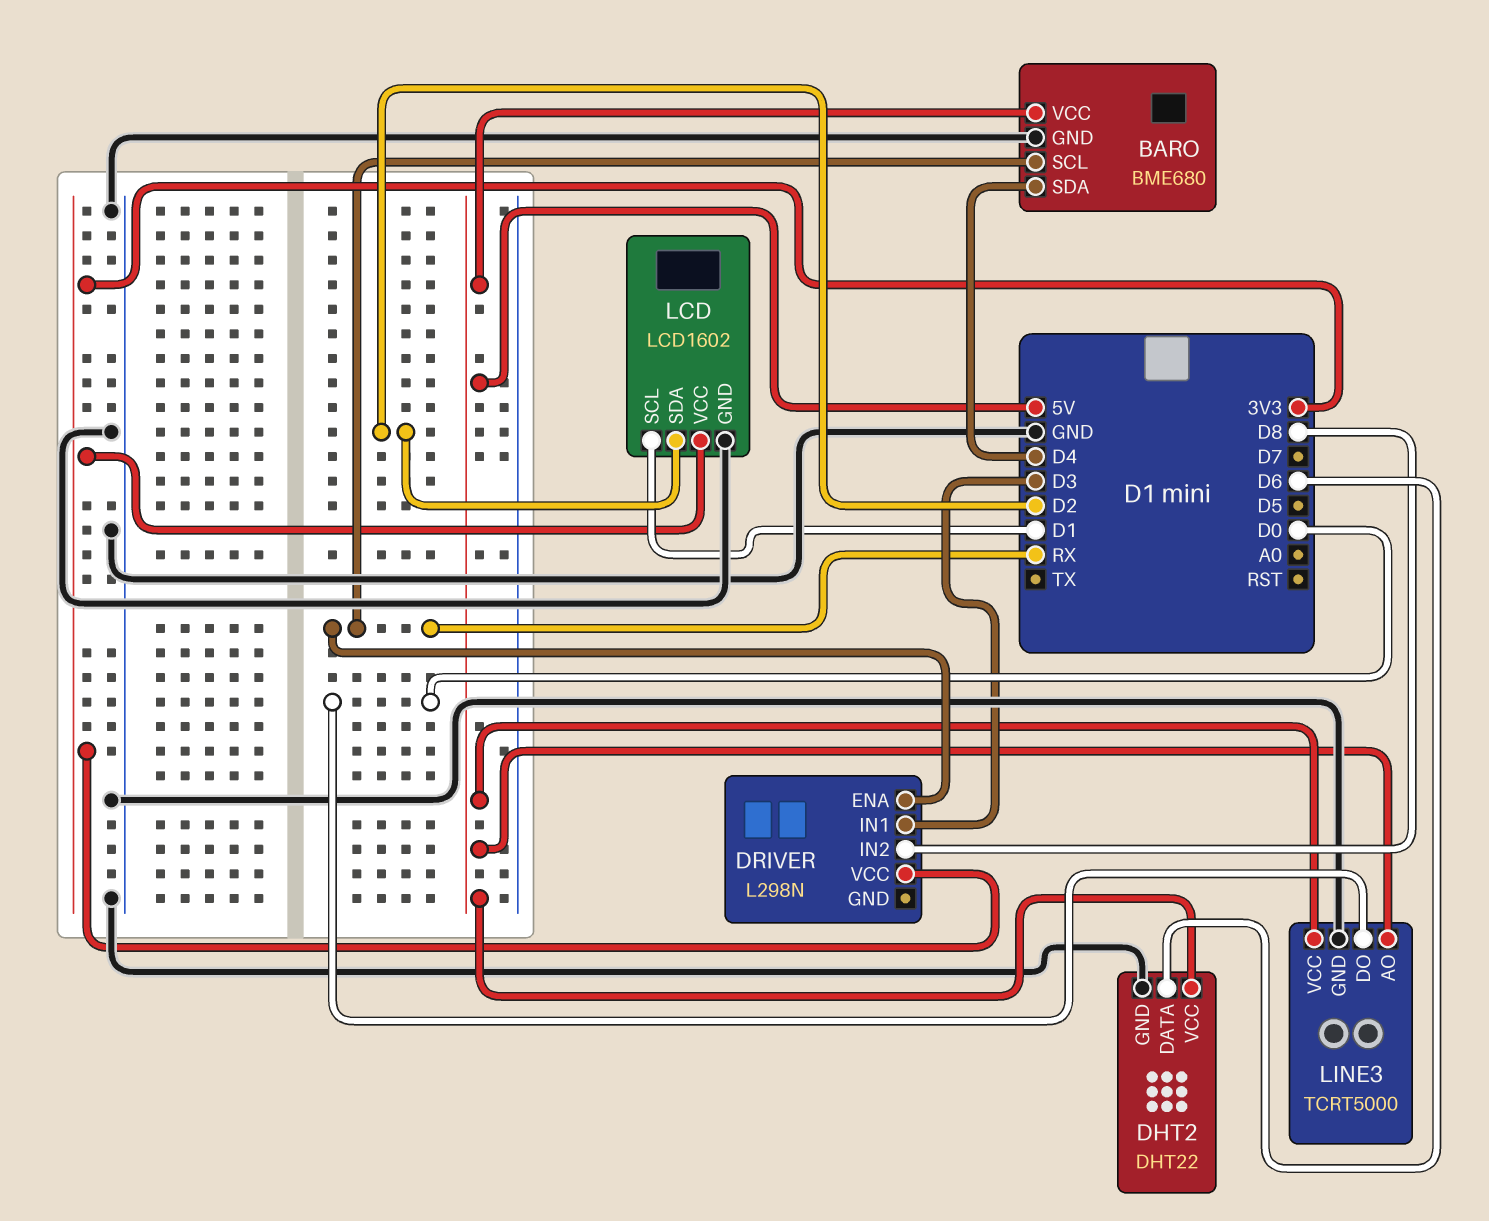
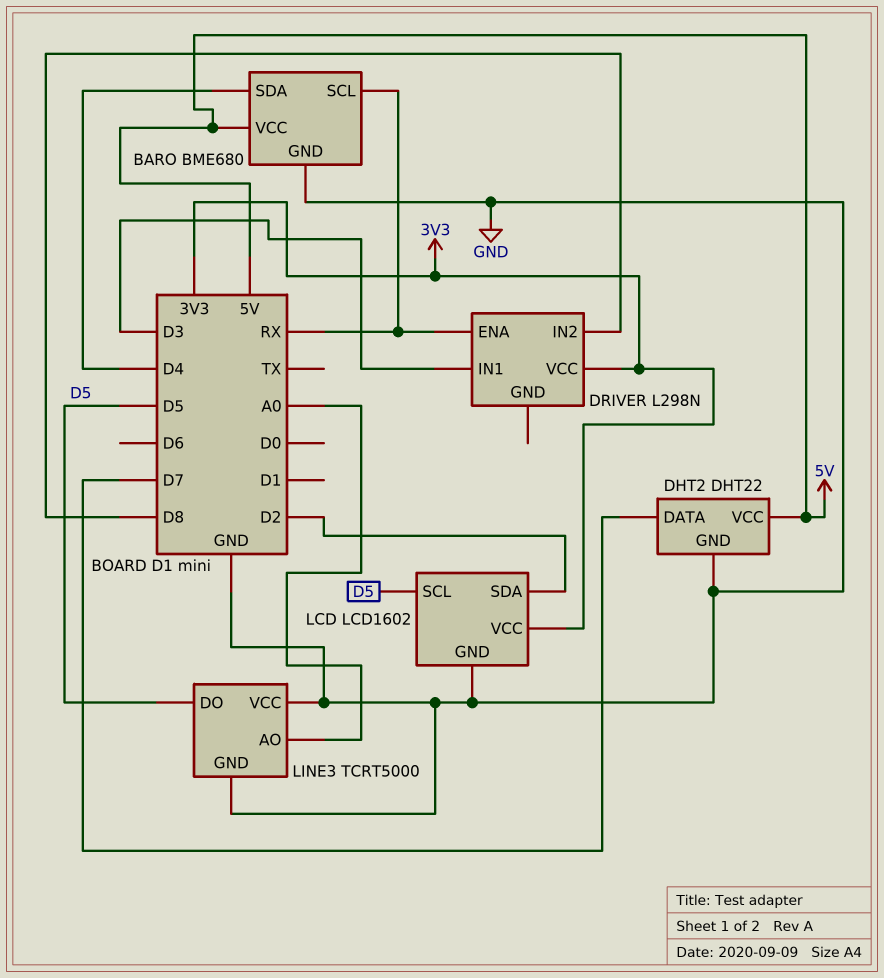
DHT2 pin DATA: D6 -> D7
LCD pin SCL: D1 -> D5
LINE3 pin AO: 5V -> A0
LINE3 pin DO: D0 -> D5
LINE3 pin VCC: 5V -> GND

